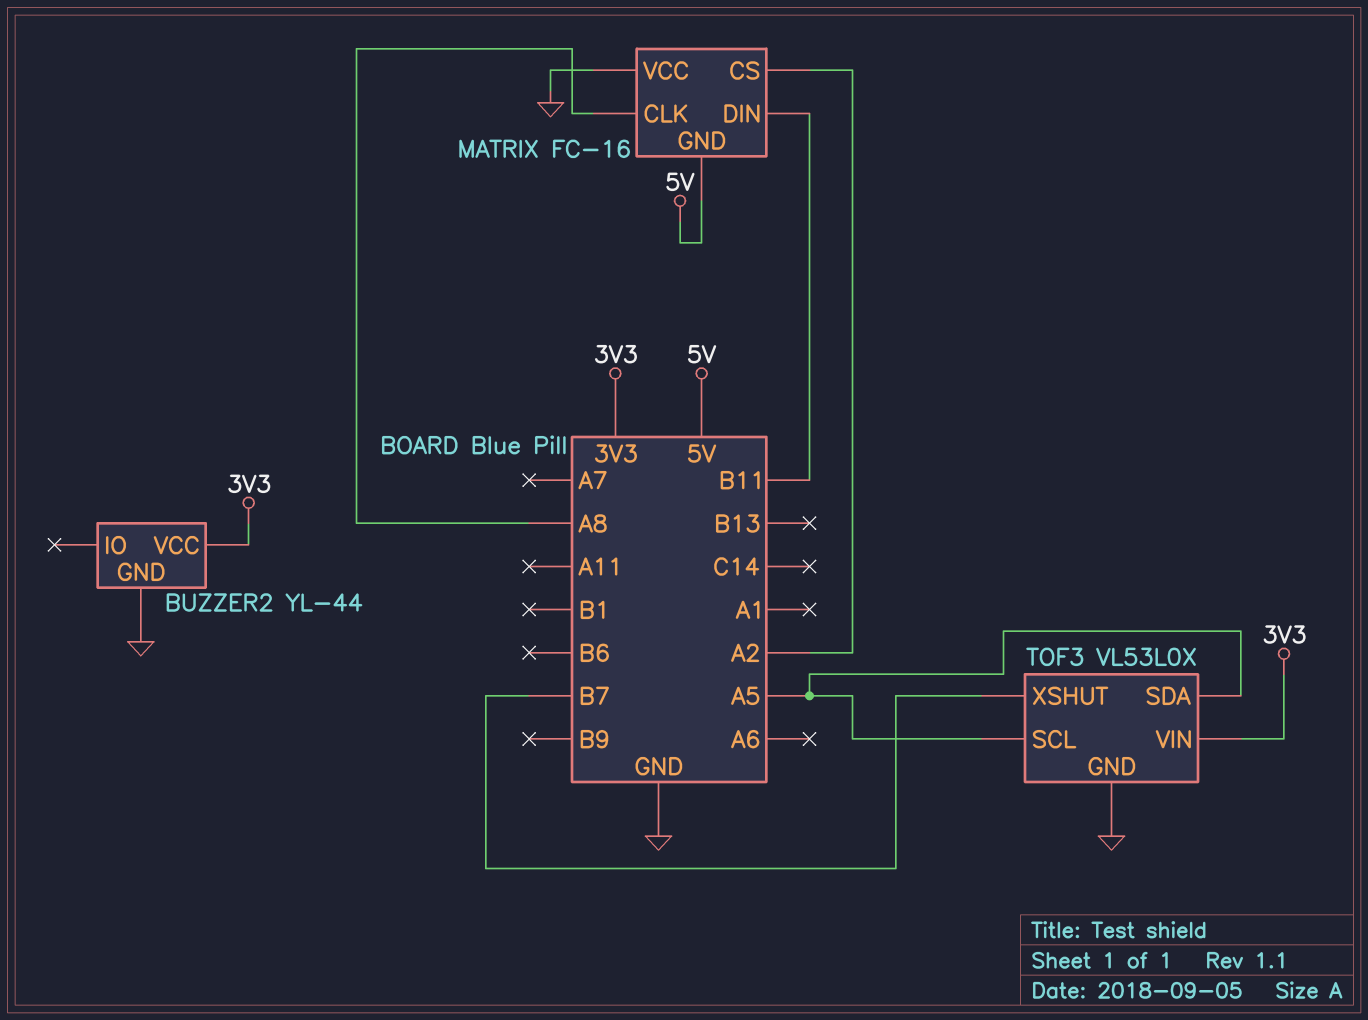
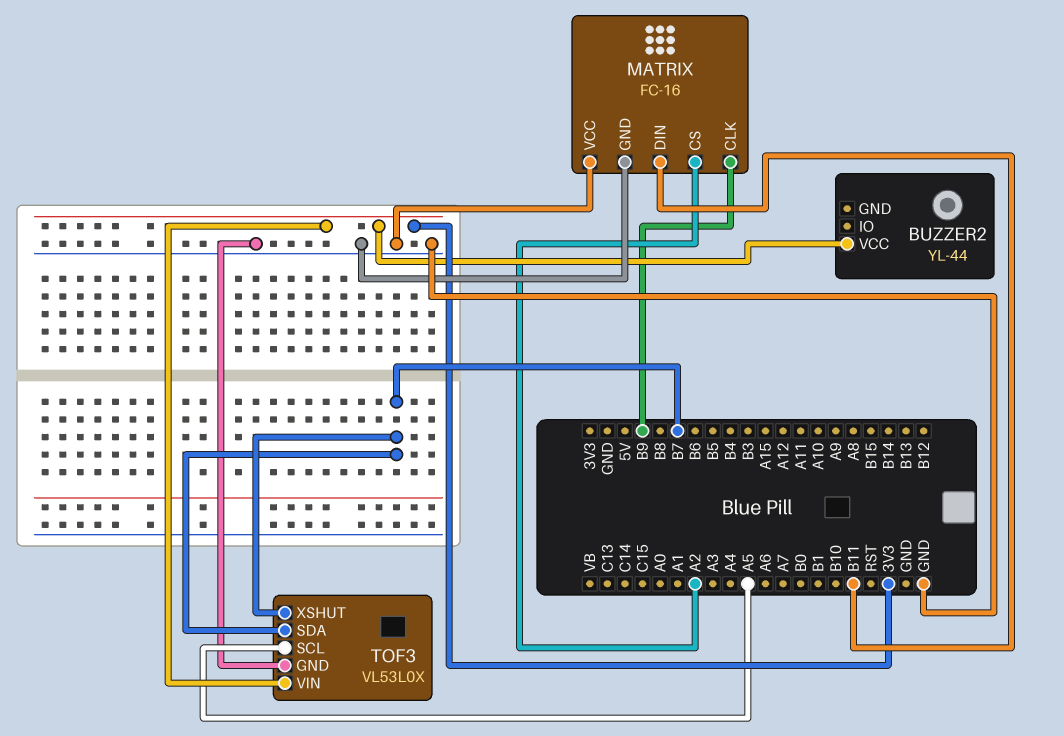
BUZZER2 pin GND: GND -> none
MATRIX pin CLK: A8 -> B9
MATRIX pin GND: 5V -> GND
TOF3 pin SDA: A5 -> B7

